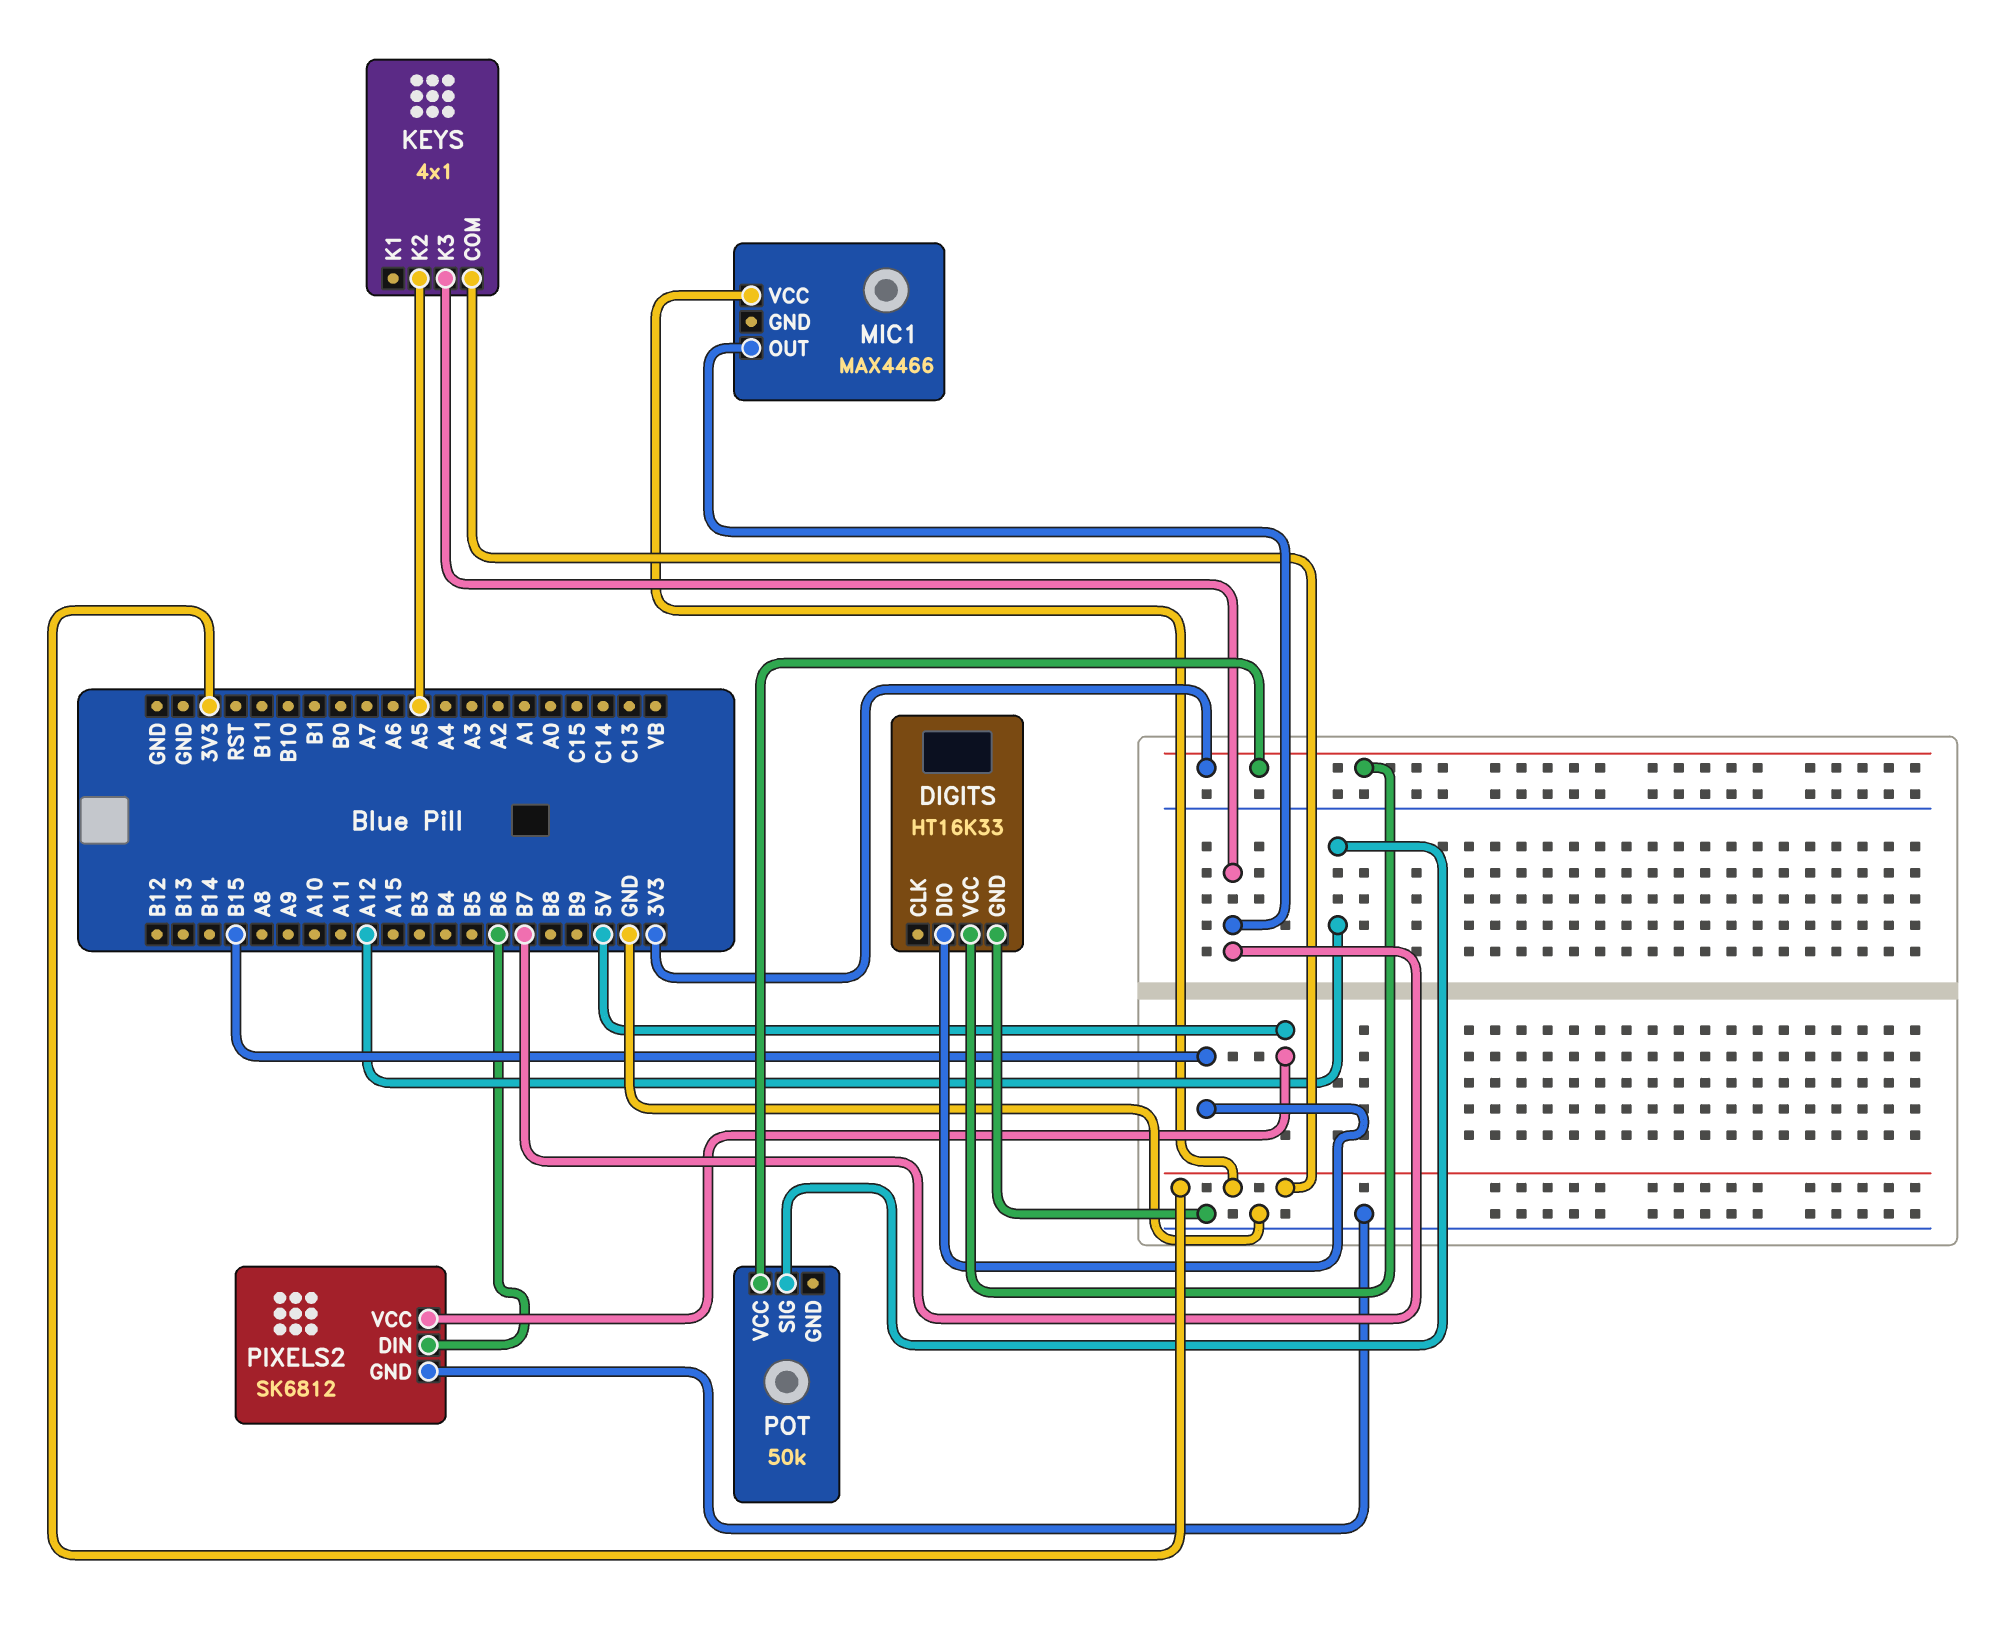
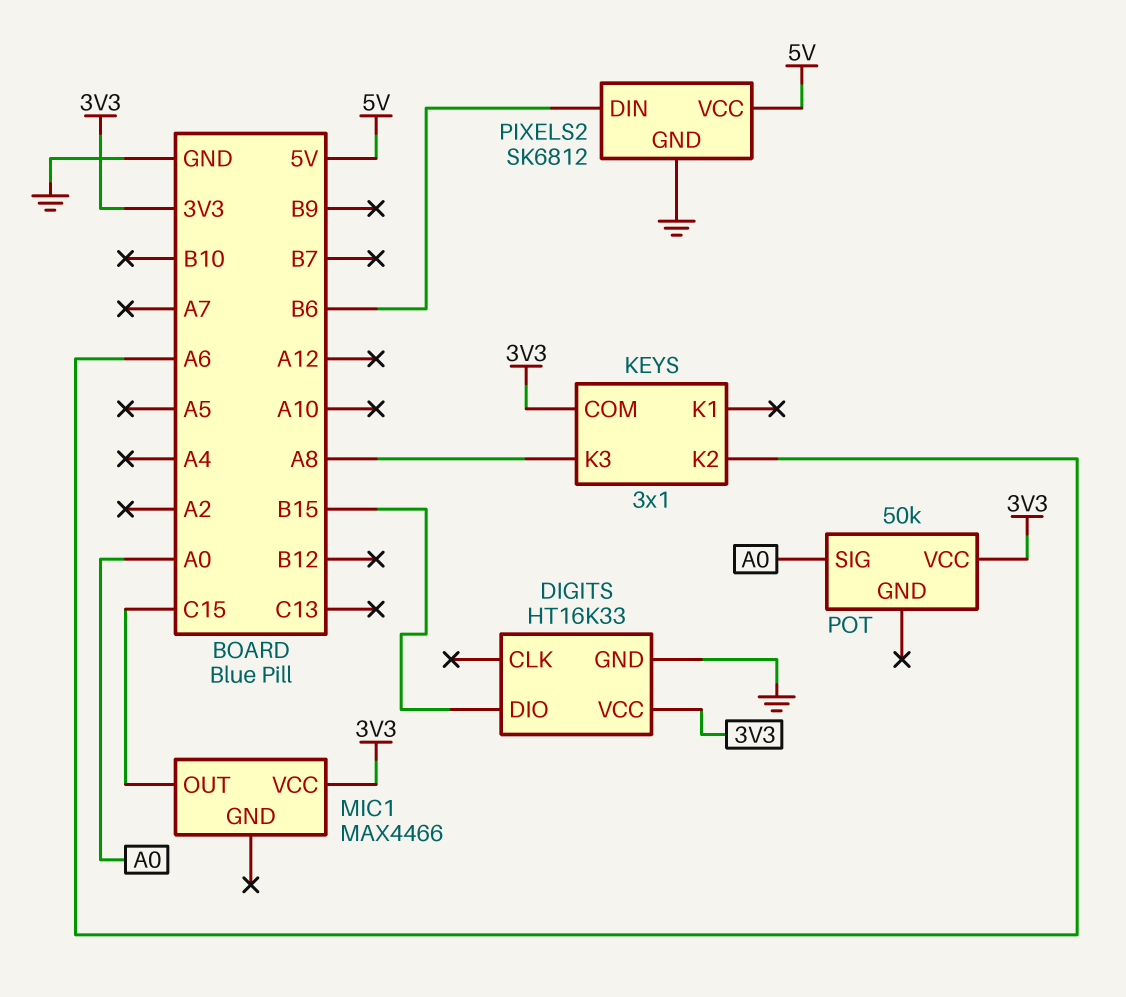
KEYS: 4x1 -> 3x1
KEYS pin K2: A5 -> A6
KEYS pin K3: B7 -> A8
MIC1 pin OUT: B7 -> C15
POT pin SIG: A12 -> A0

